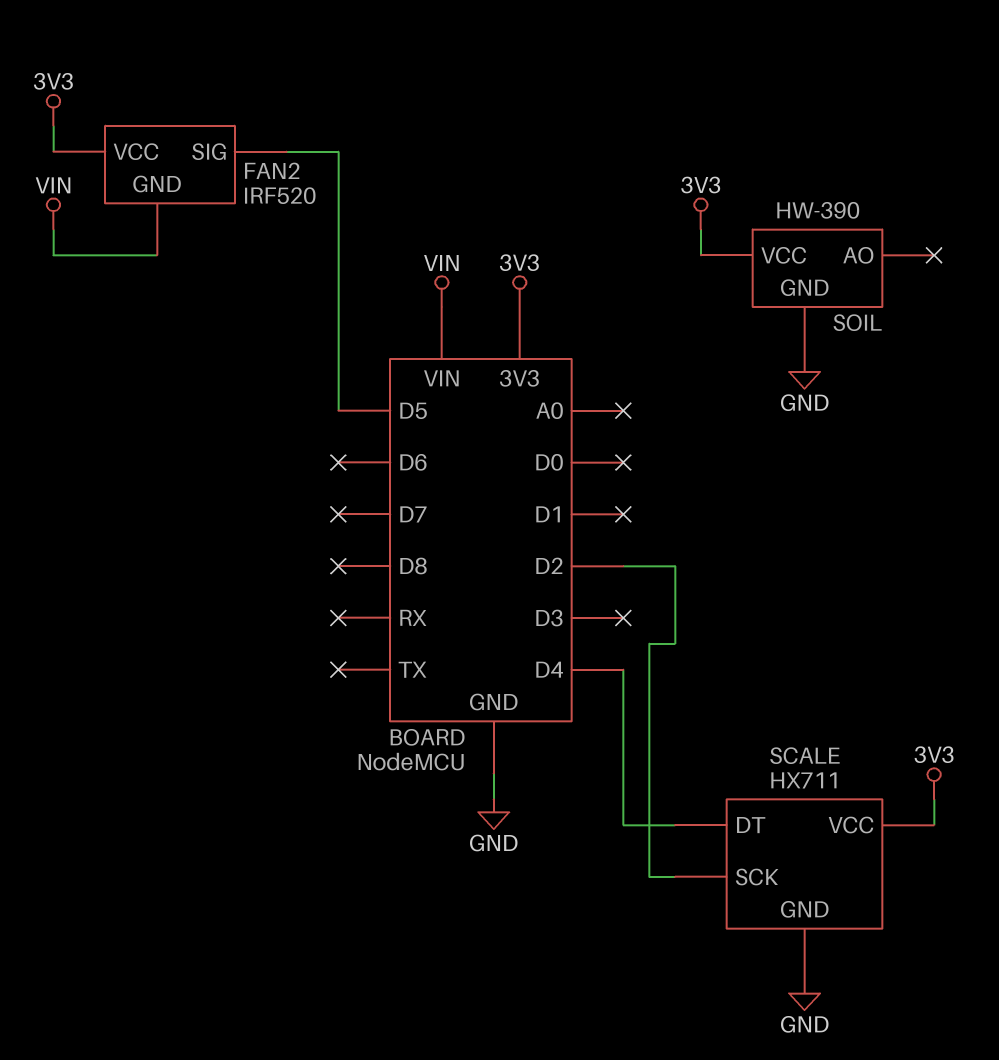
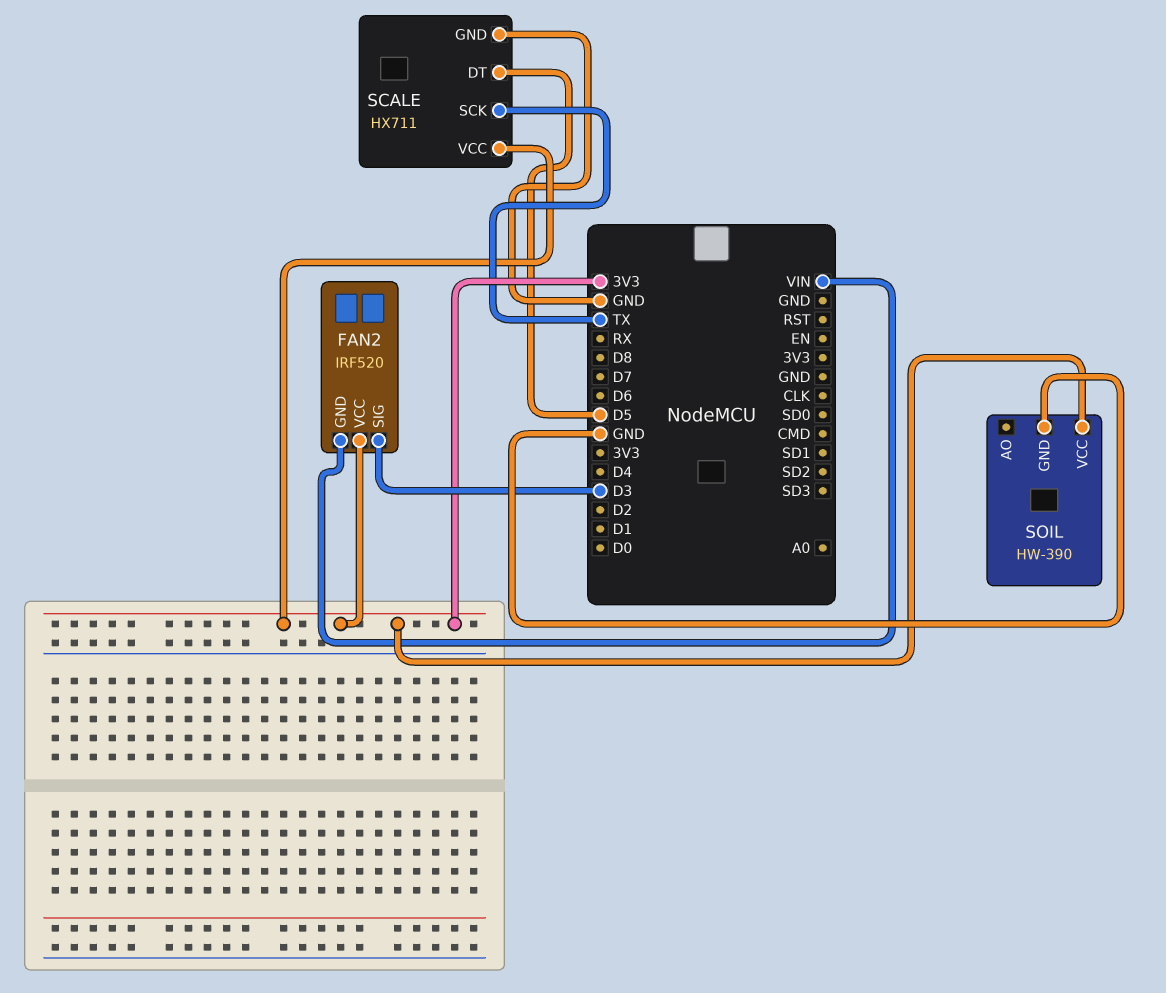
FAN2 pin SIG: D5 -> D3
SCALE pin DT: D4 -> D5
SCALE pin SCK: D2 -> TX

